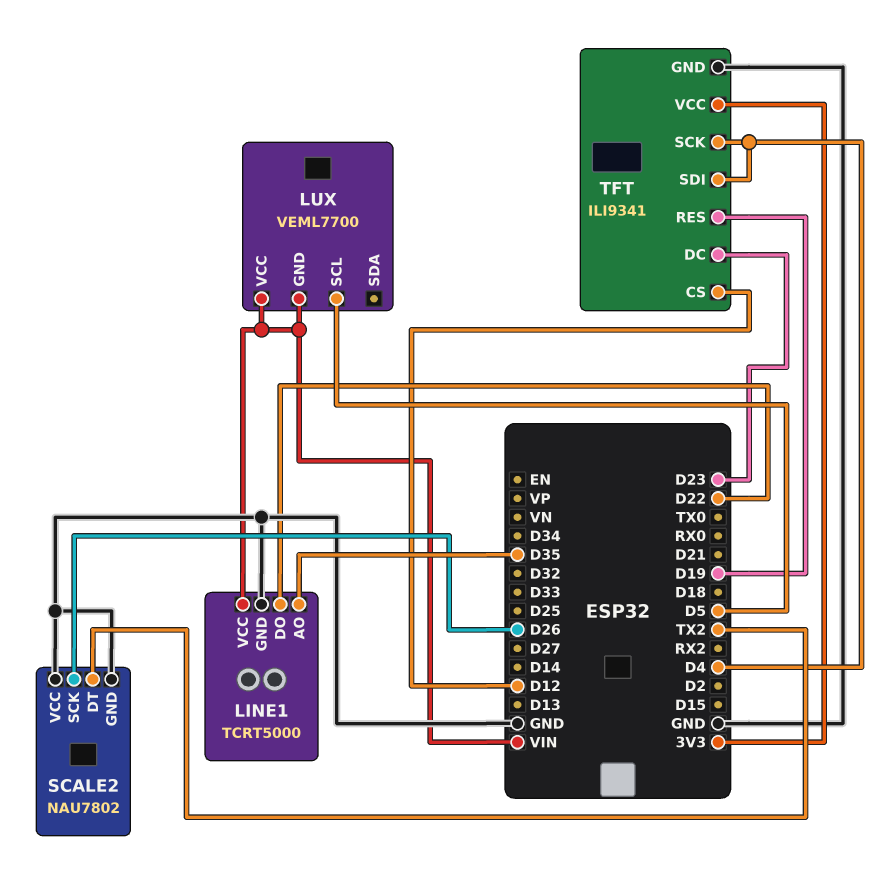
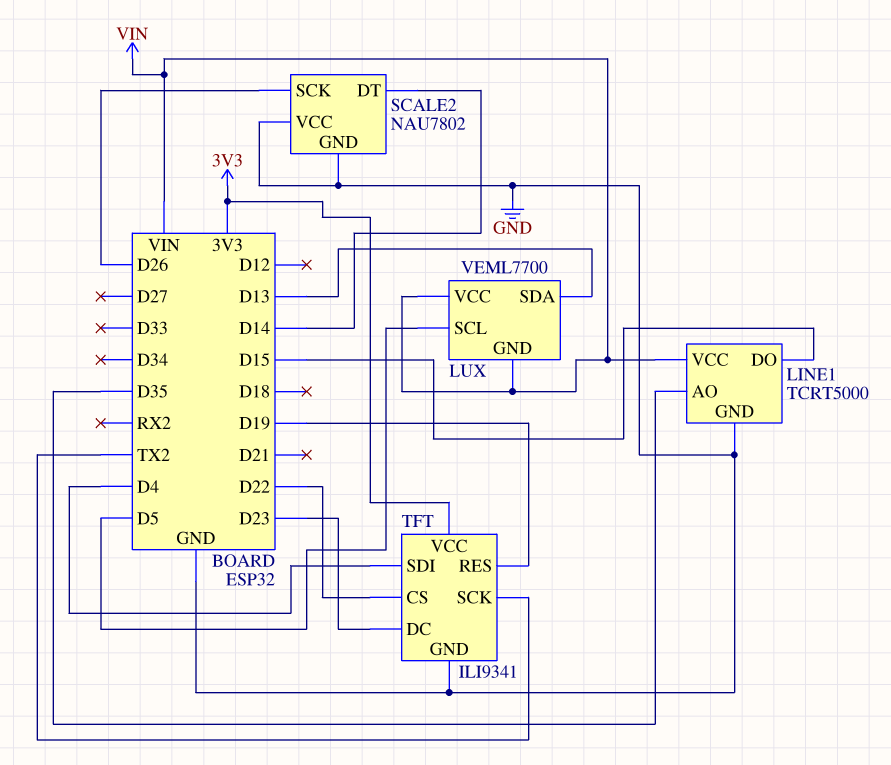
LINE1 pin DO: D22 -> D15
LUX pin SDA: none -> D13
SCALE2 pin DT: TX2 -> D14
TFT pin CS: D12 -> D22
TFT pin SCK: D4 -> TX2

